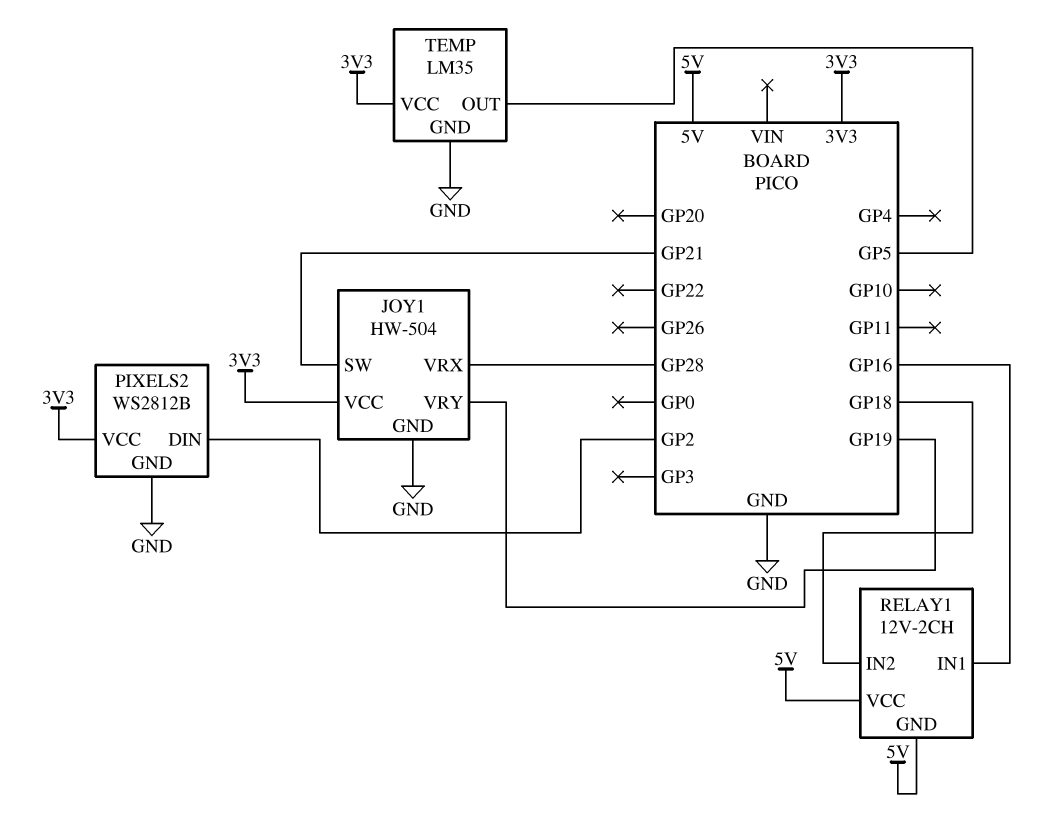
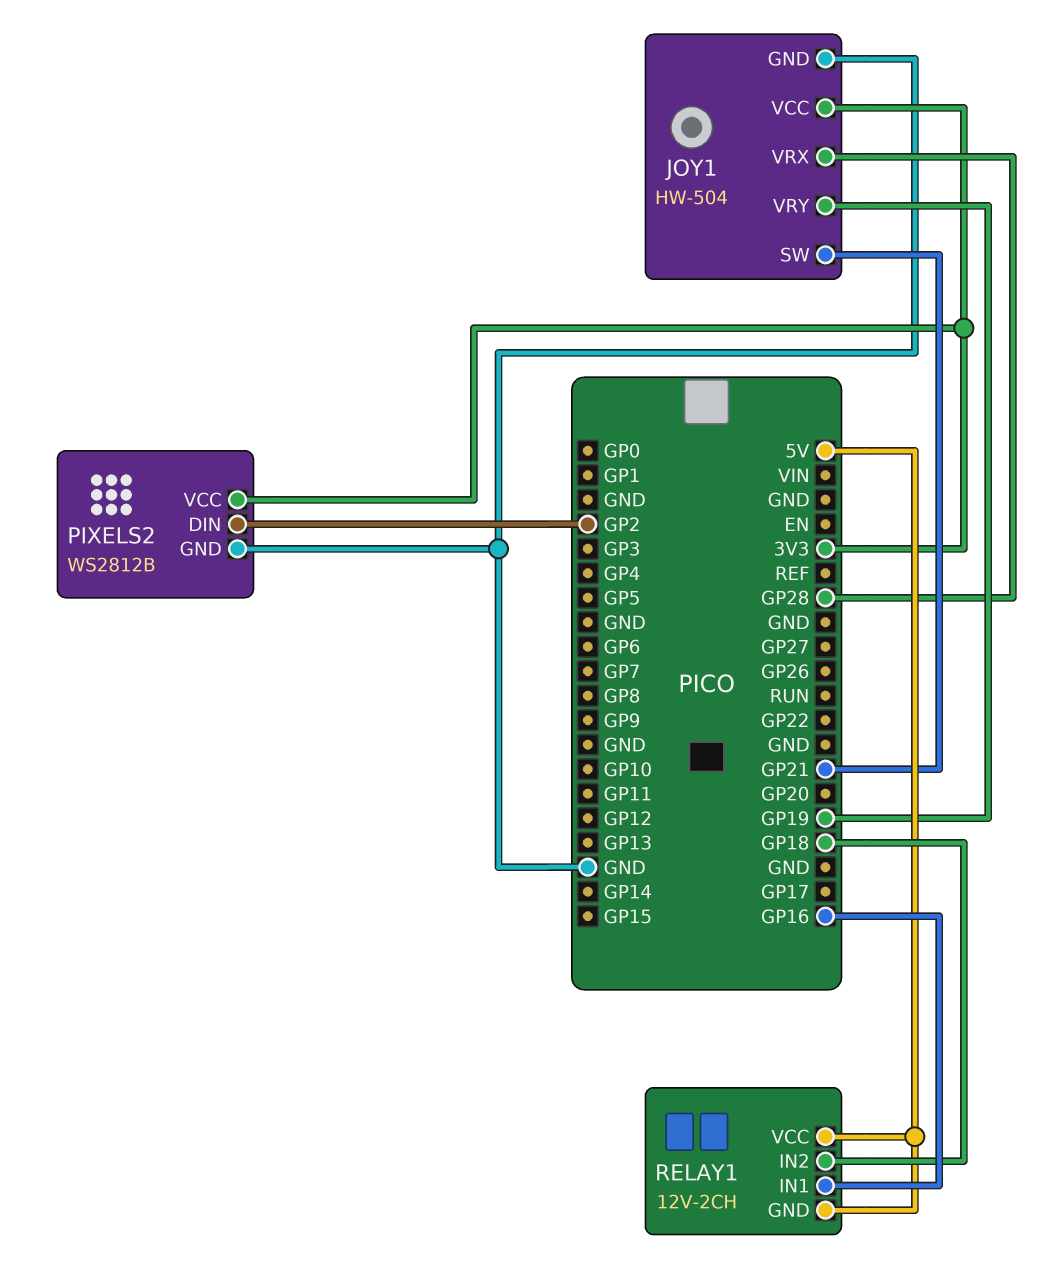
TEMP: LM35 -> none
TEMP pin GND: GND -> none
TEMP pin OUT: GP5 -> none
TEMP pin VCC: 3V3 -> none

